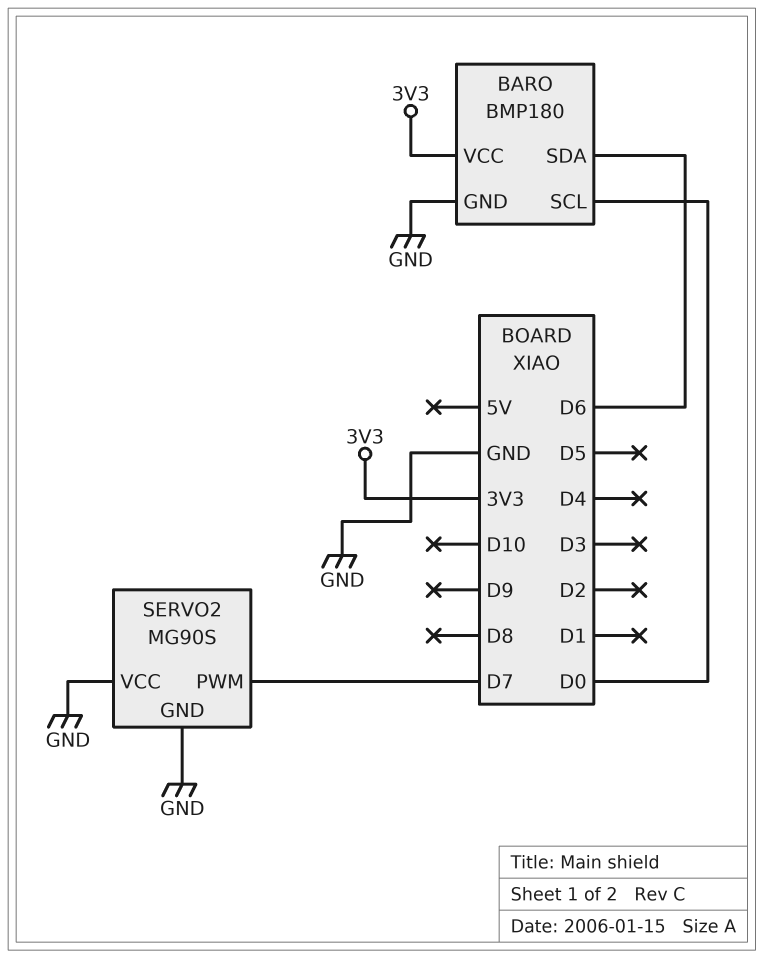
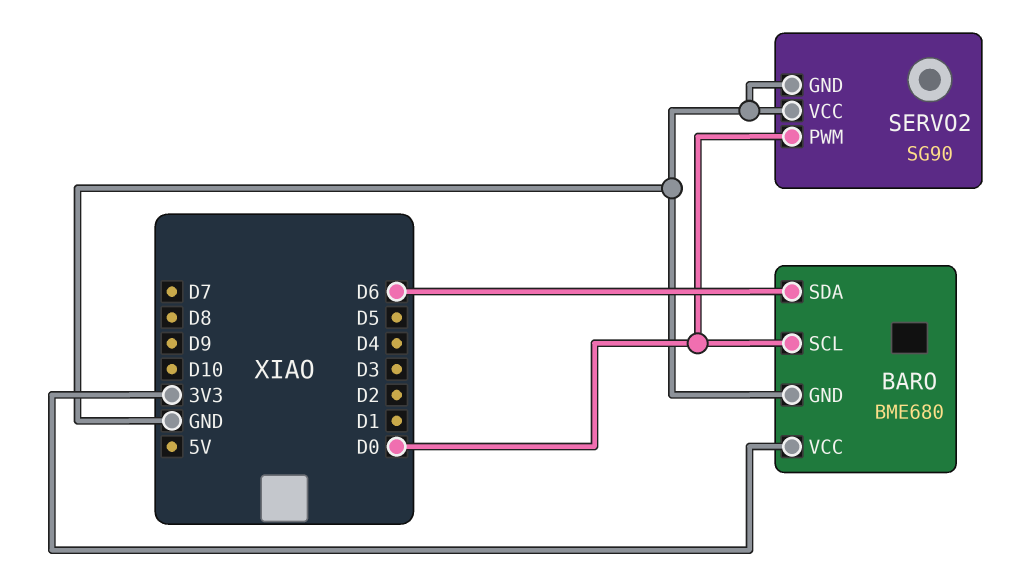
BARO: BMP180 -> BME680
SERVO2: MG90S -> SG90
SERVO2 pin PWM: D7 -> D0

